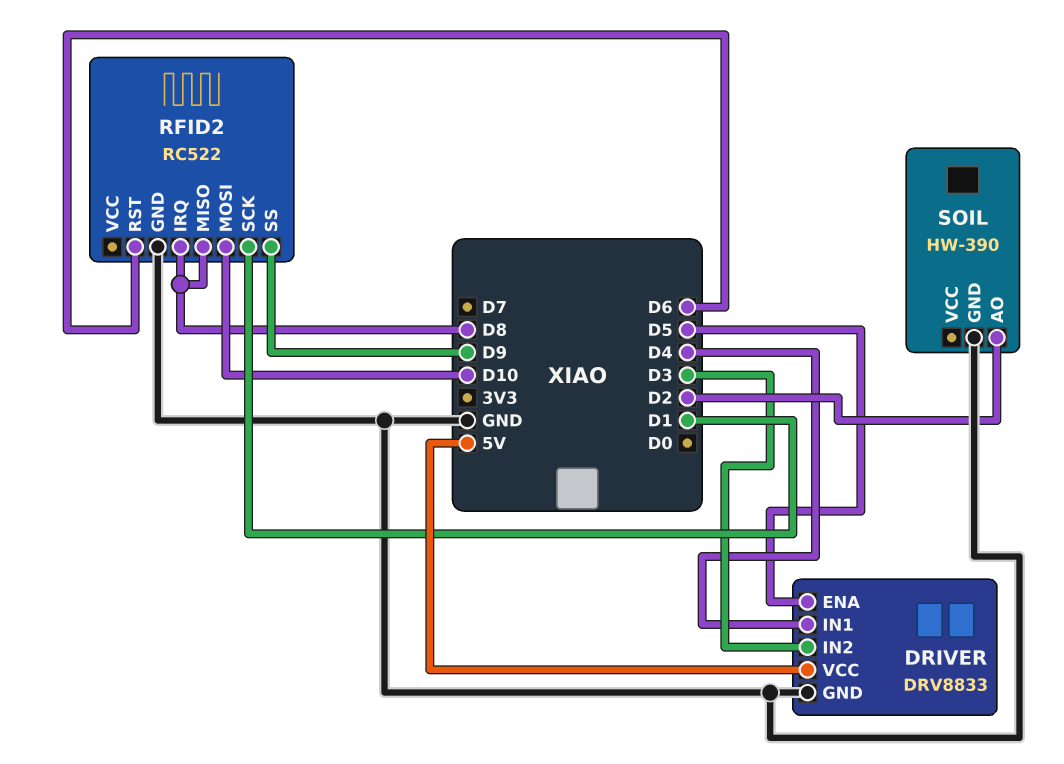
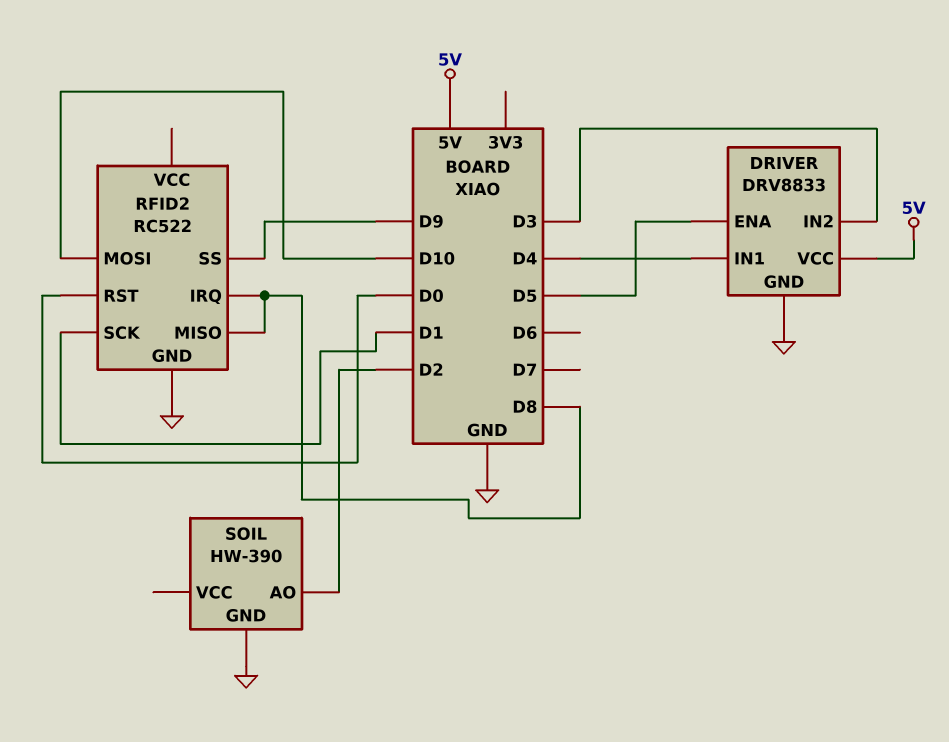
RFID2 pin RST: D6 -> D0

